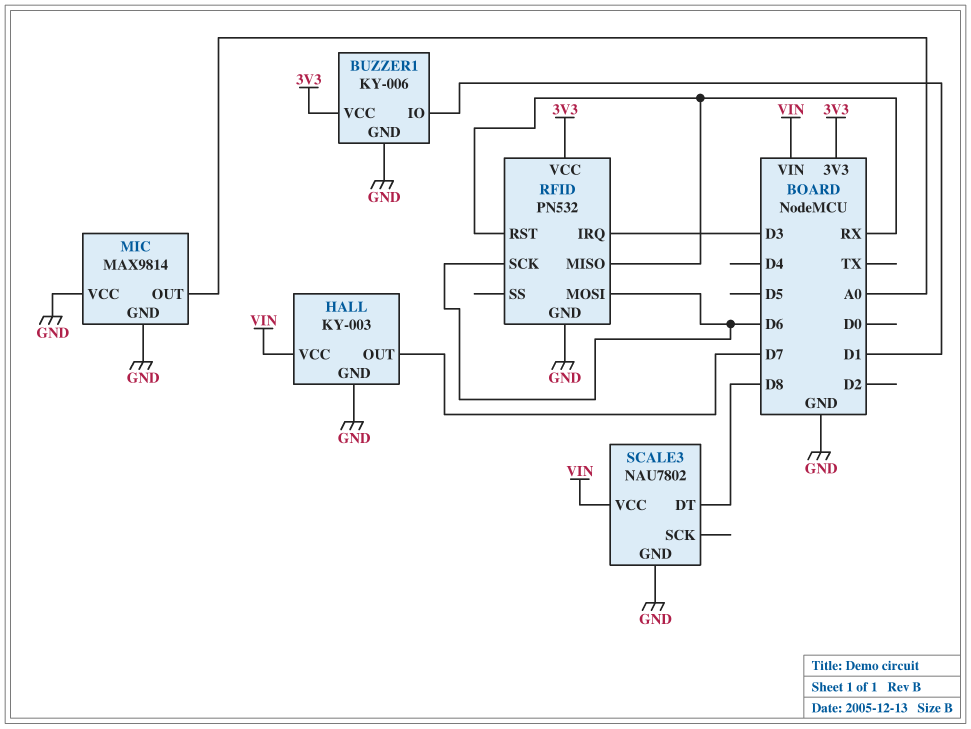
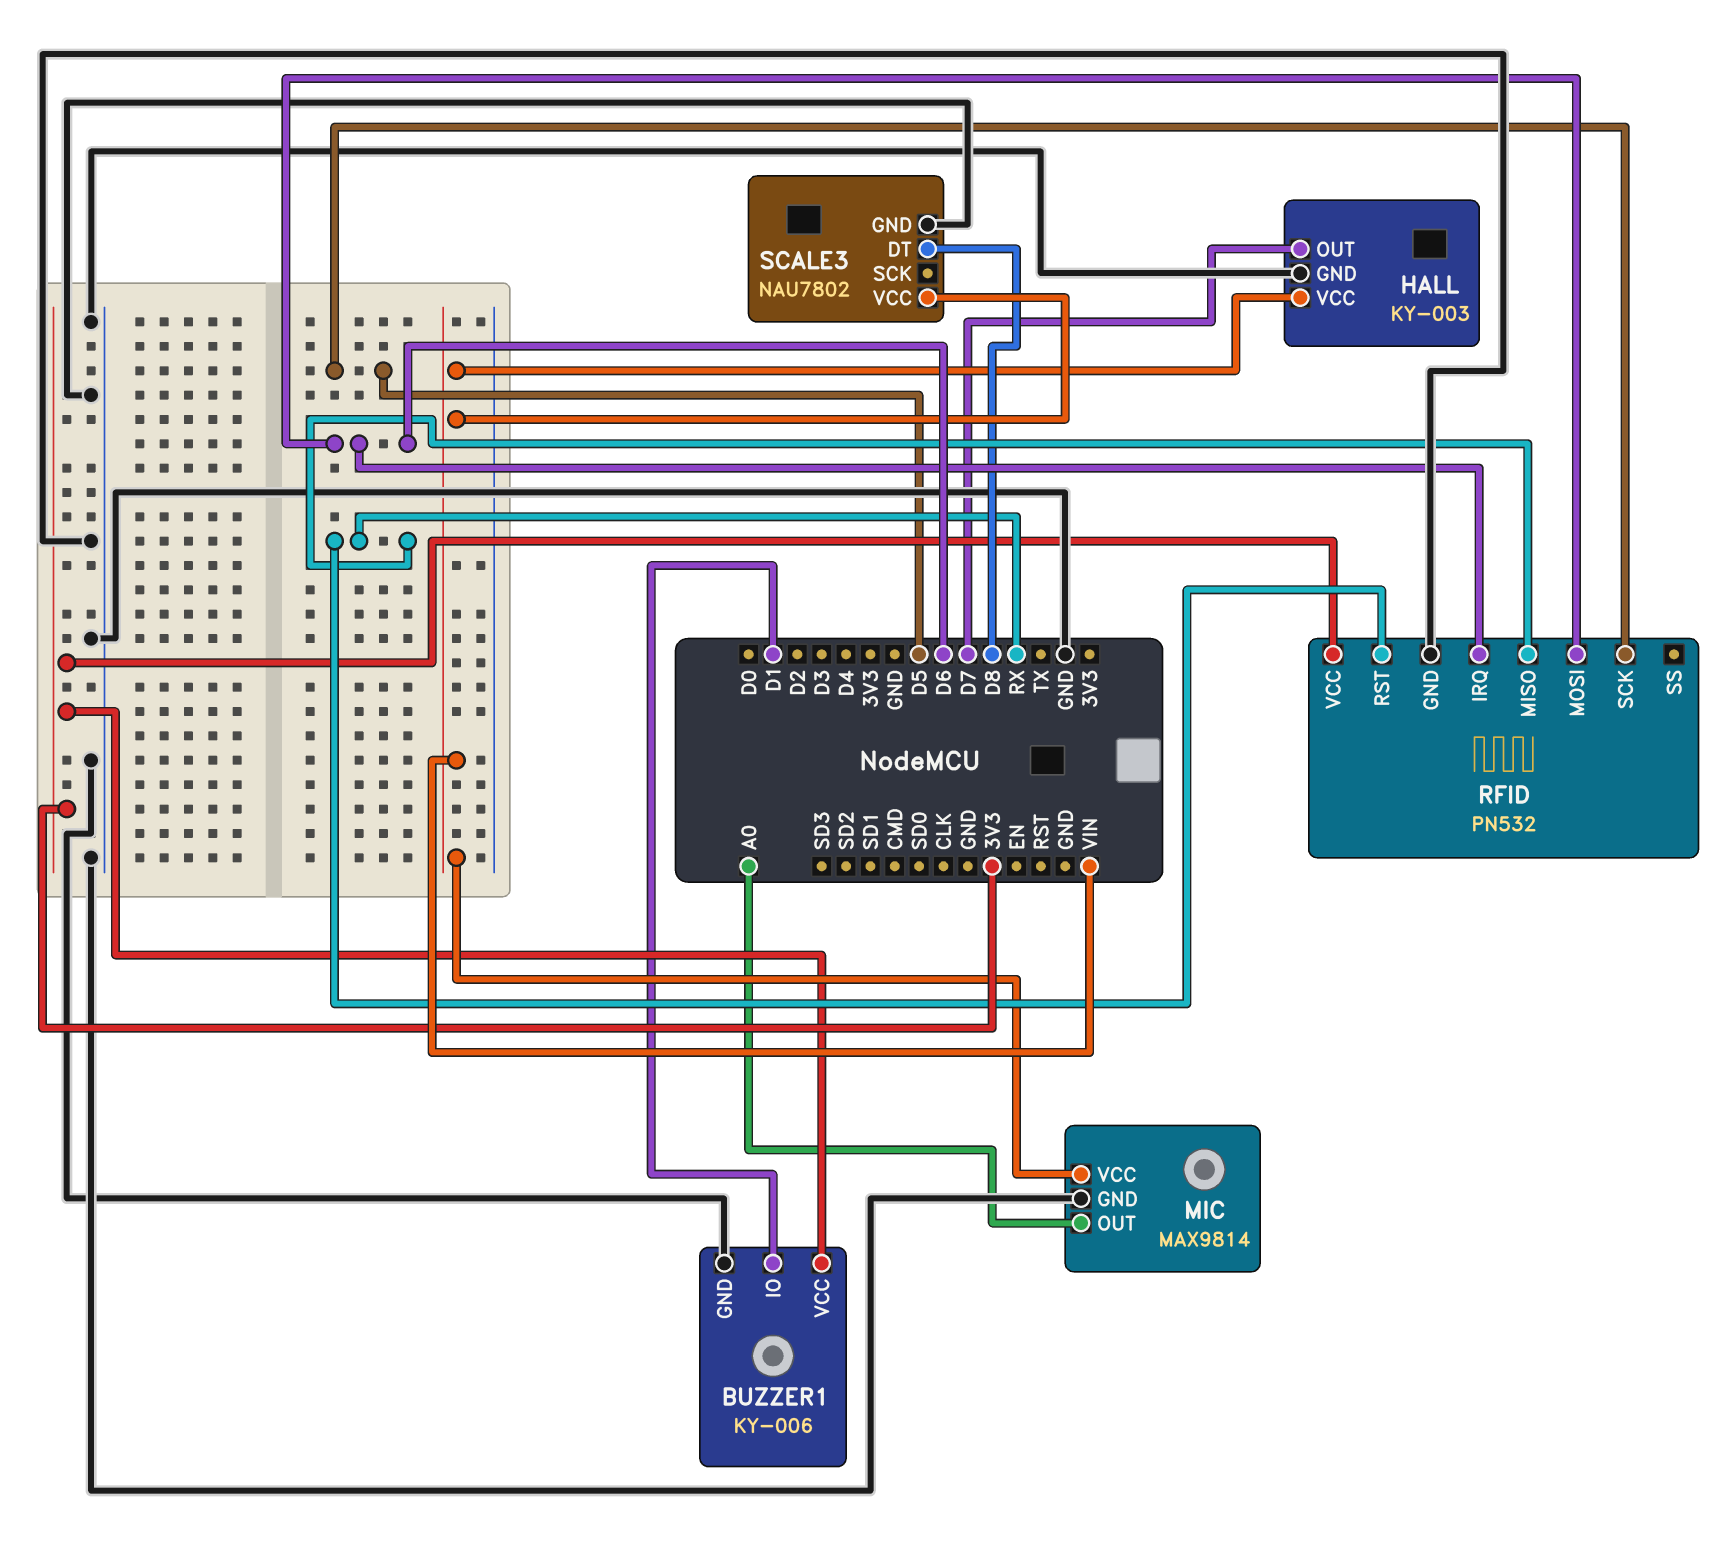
MIC pin VCC: GND -> VIN
RFID pin IRQ: D3 -> D6
RFID pin SCK: D6 -> D5

